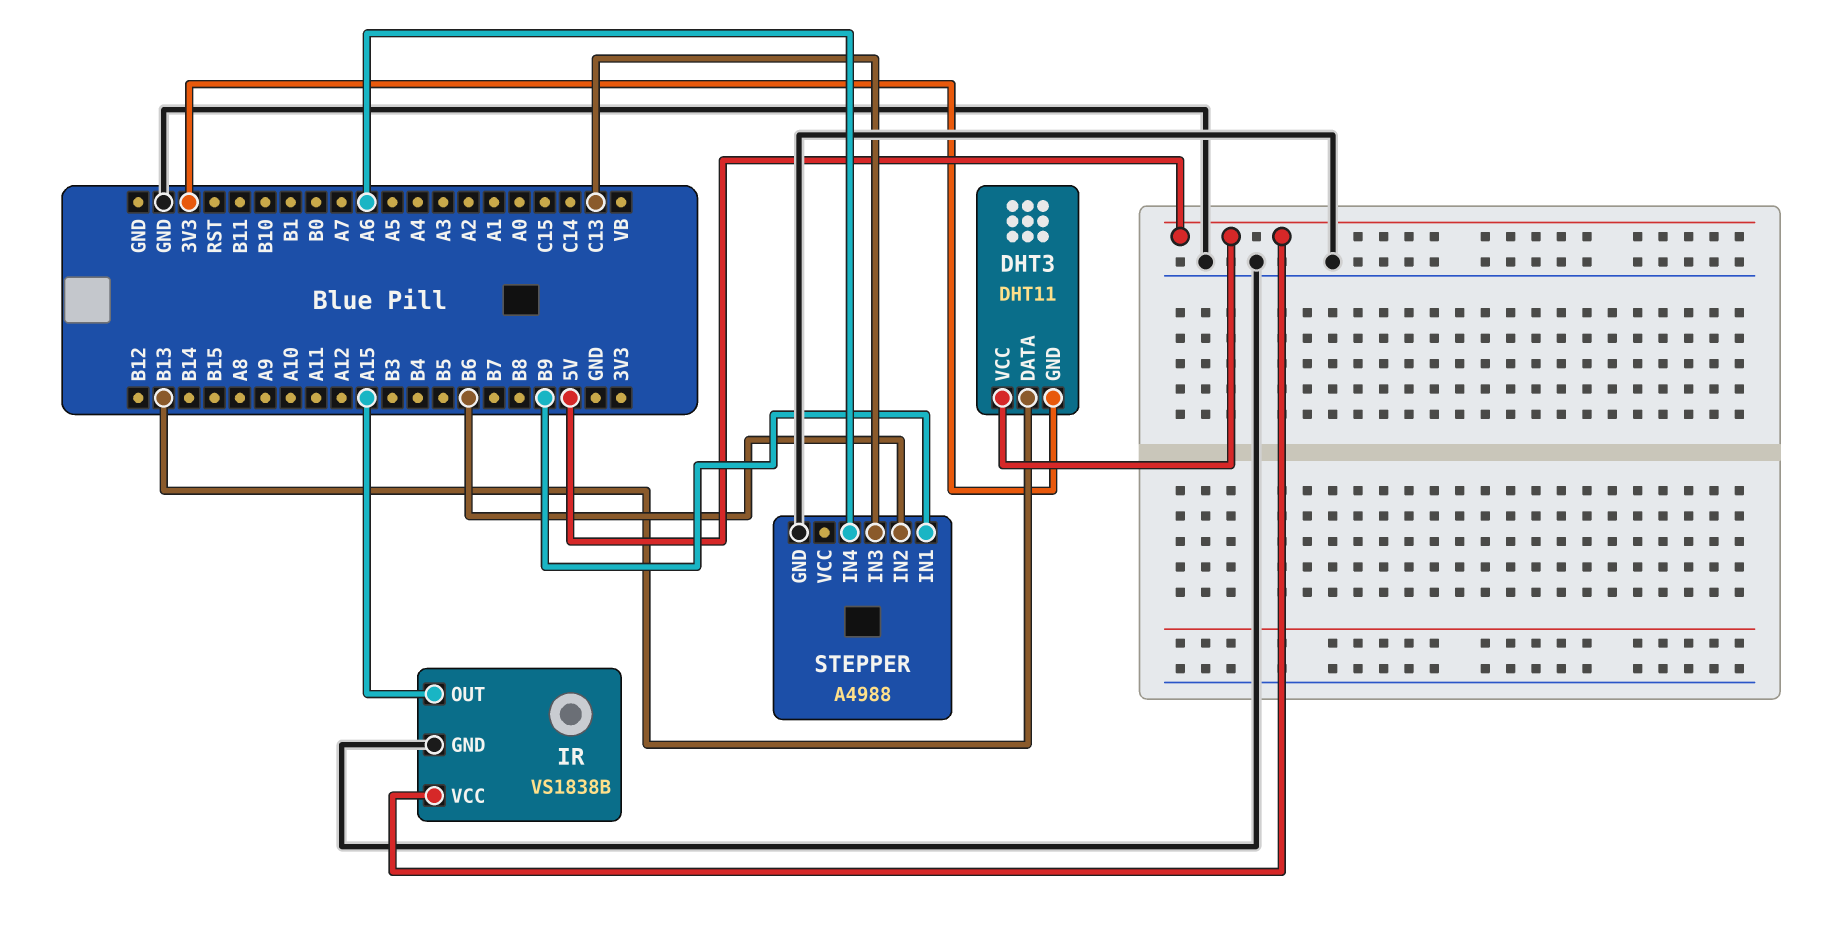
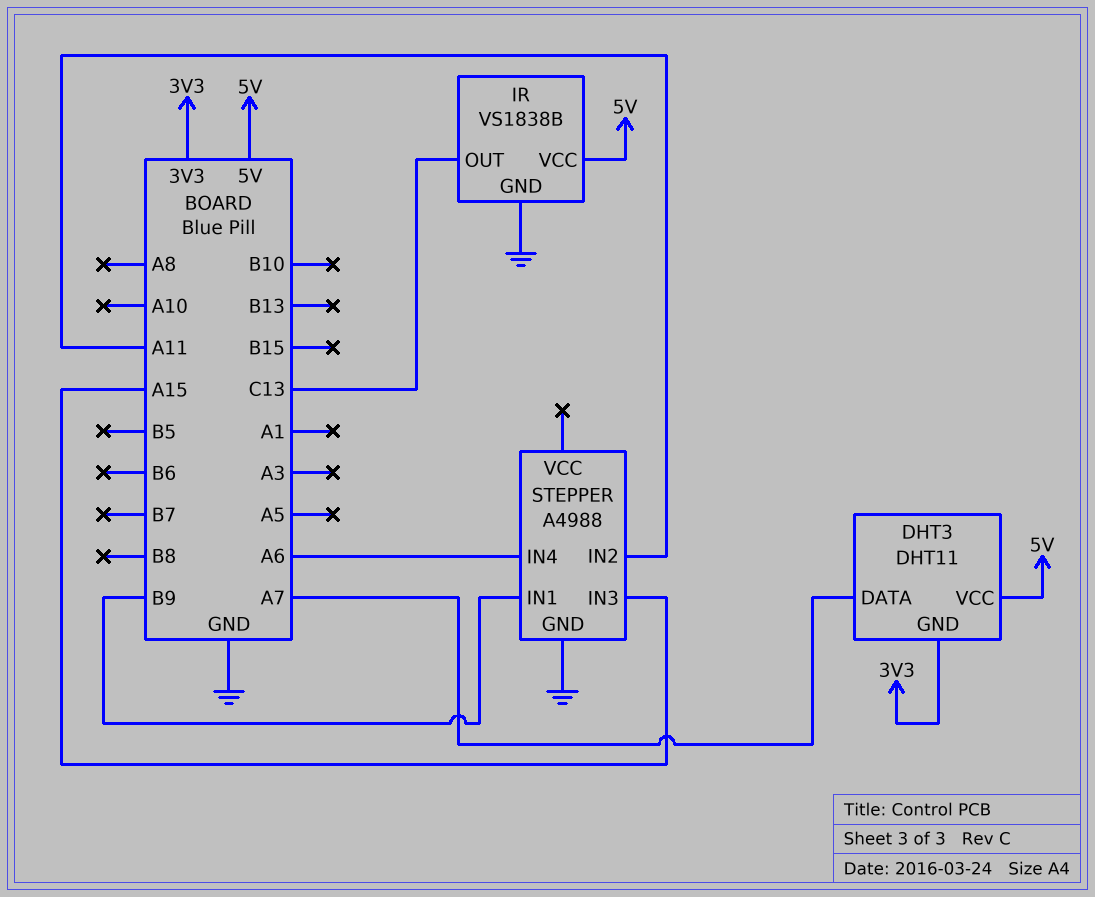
DHT3 pin DATA: B13 -> A7
IR pin OUT: A15 -> C13
STEPPER pin IN2: B6 -> A11
STEPPER pin IN3: C13 -> A15

